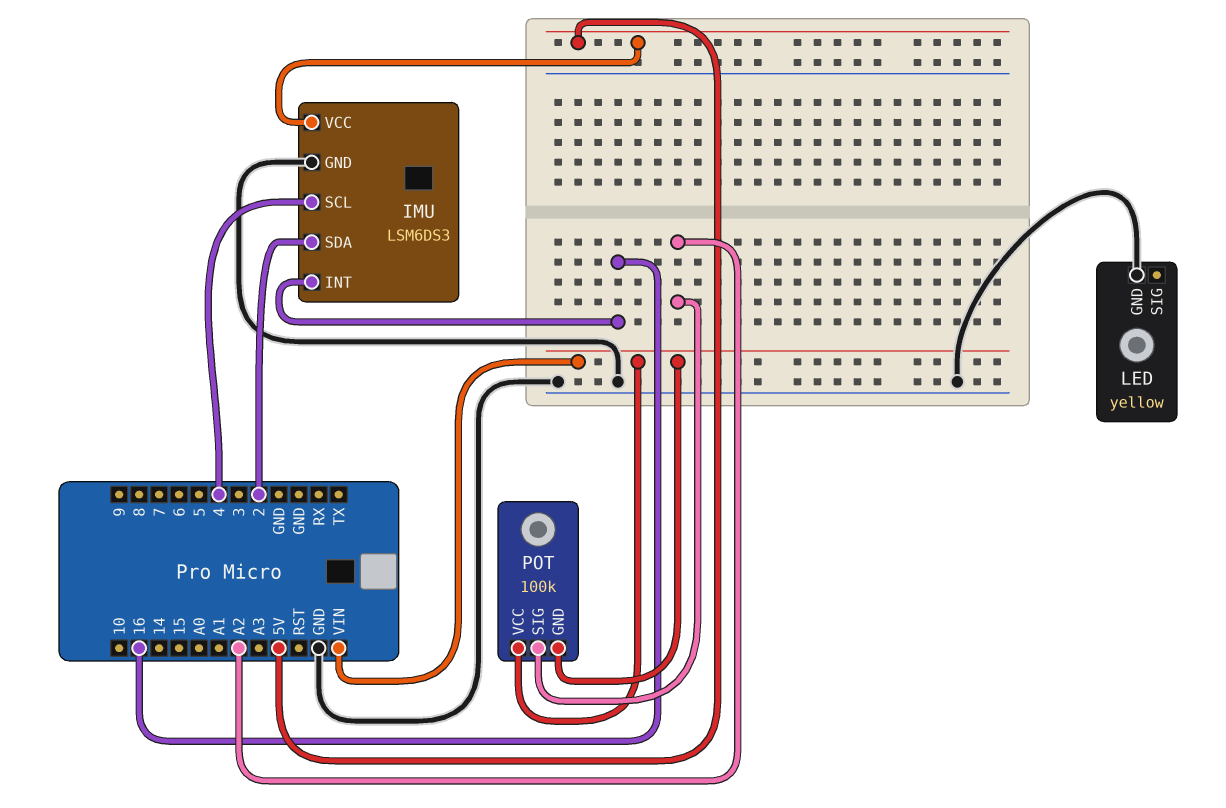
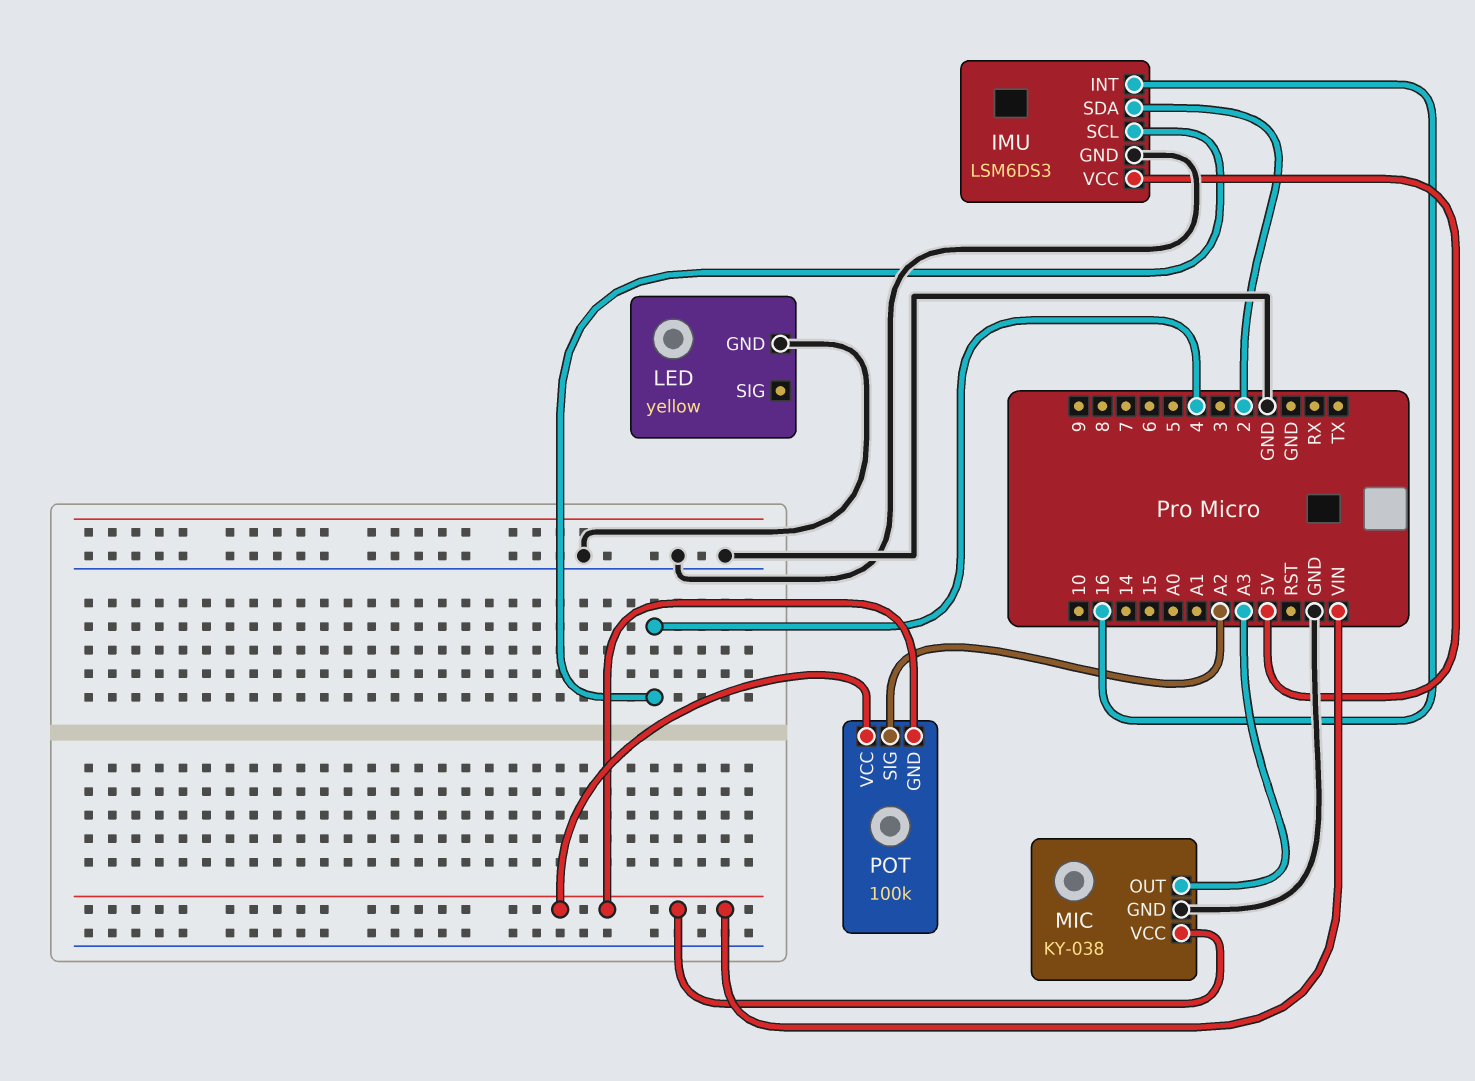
MIC: none -> KY-038
MIC pin GND: none -> GND
MIC pin OUT: none -> A3
MIC pin VCC: none -> VIN

